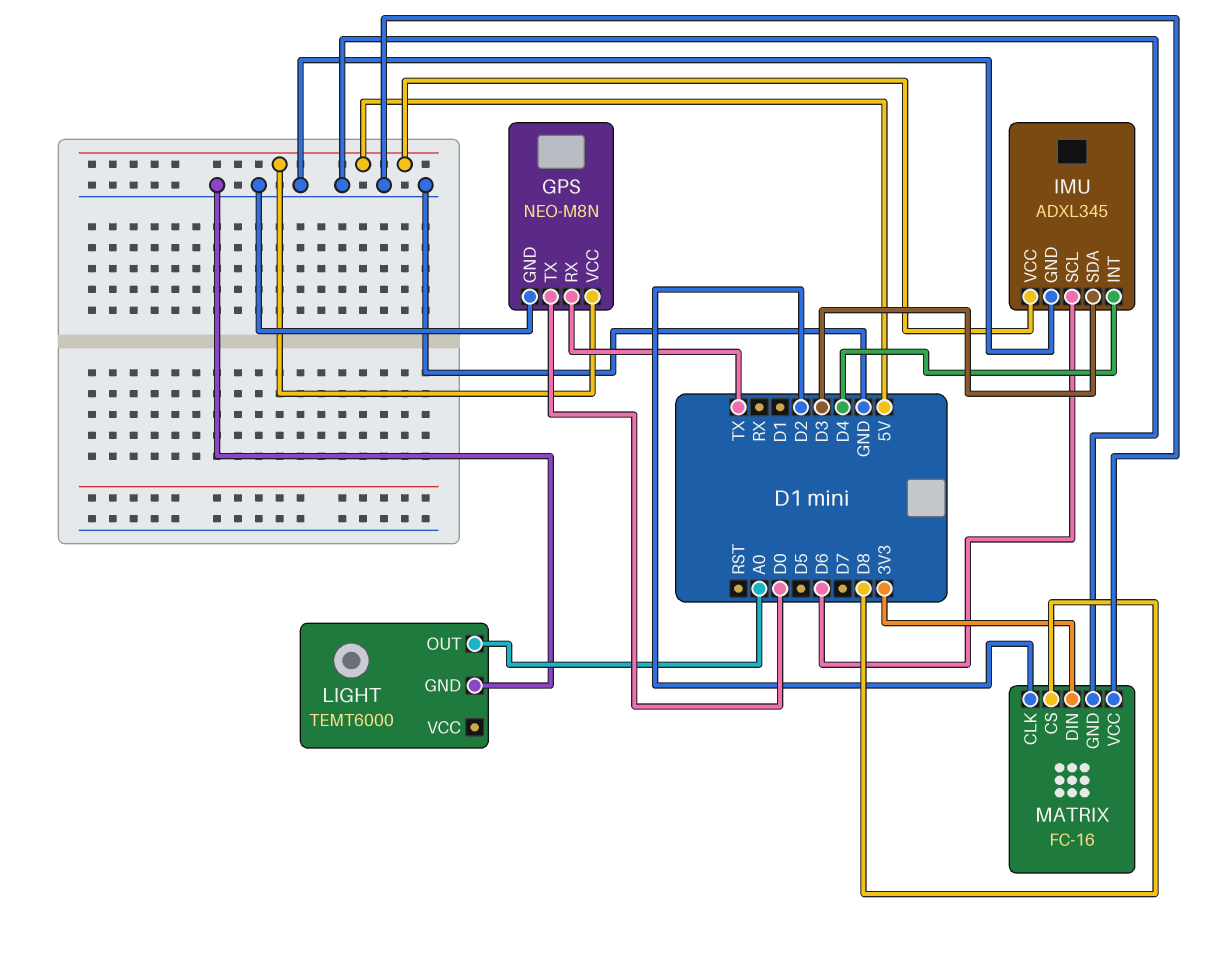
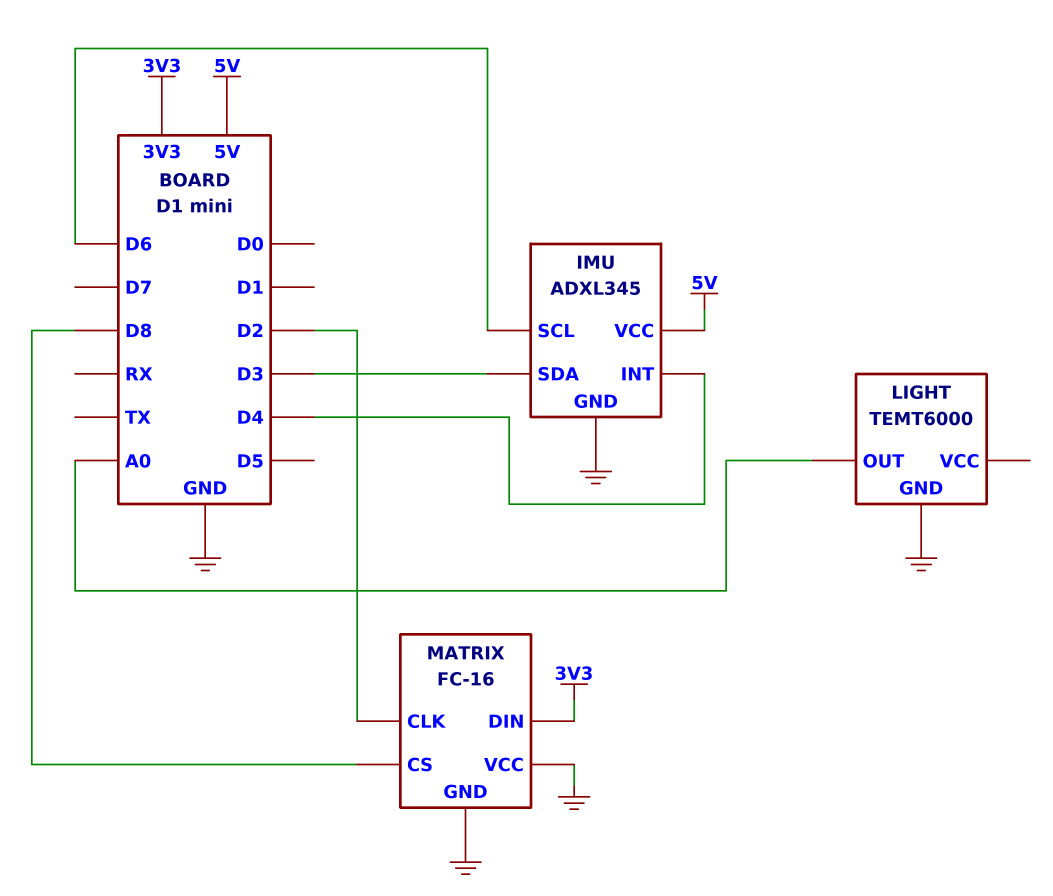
GPS: NEO-M8N -> none
GPS pin GND: GND -> none
GPS pin RX: TX -> none
GPS pin TX: D0 -> none
GPS pin VCC: 5V -> none

